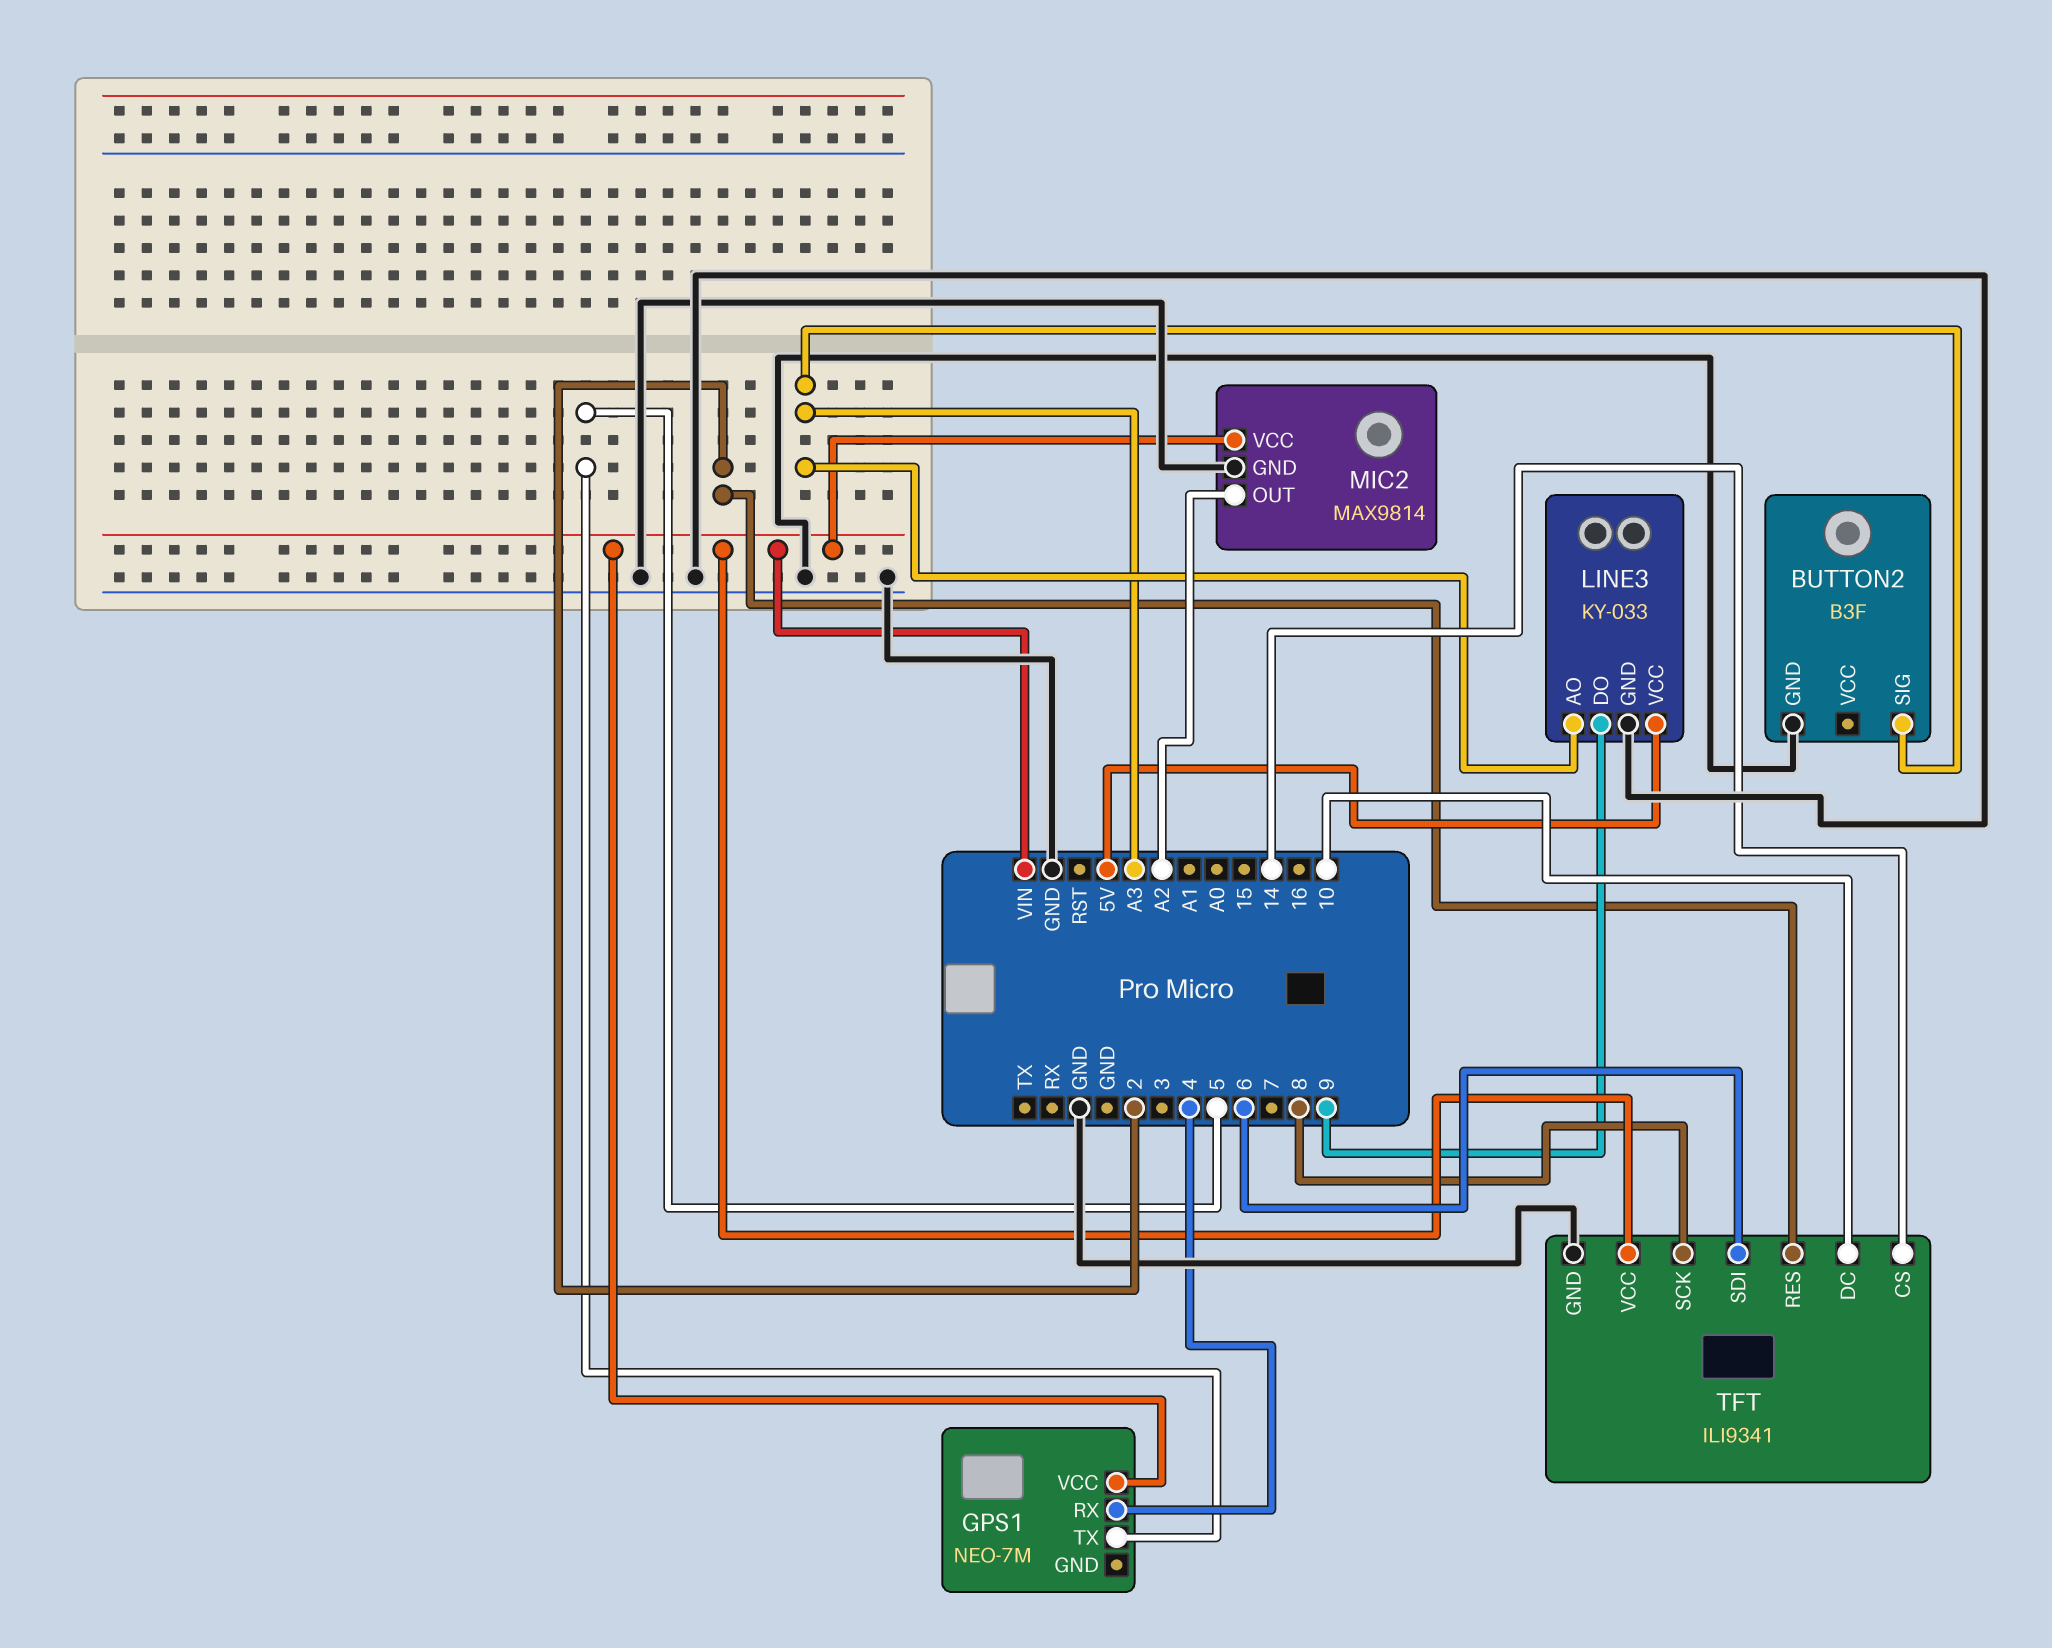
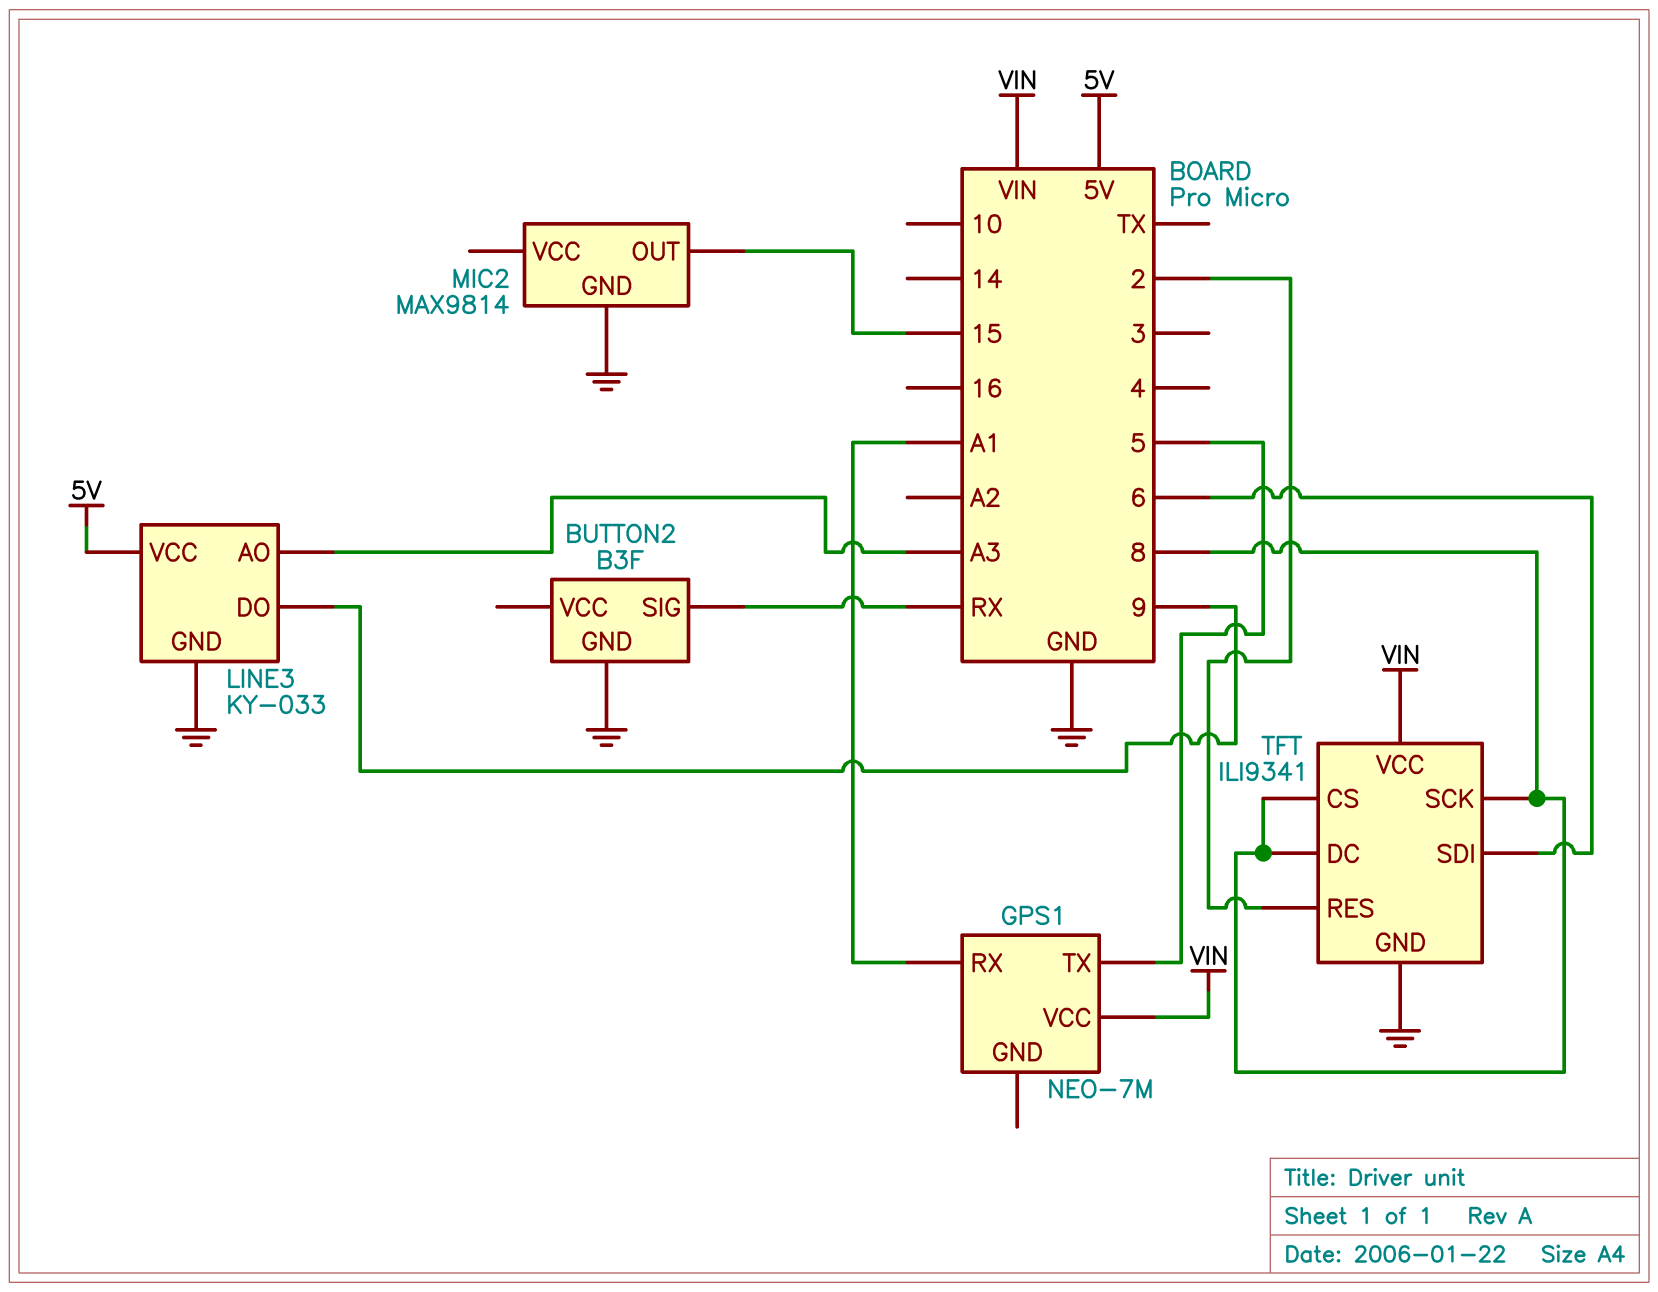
BUTTON2 pin SIG: A3 -> RX
GPS1 pin RX: 4 -> A1
MIC2 pin OUT: A2 -> 15
MIC2 pin VCC: VIN -> none
TFT pin CS: 14 -> 8
TFT pin DC: 10 -> 8

